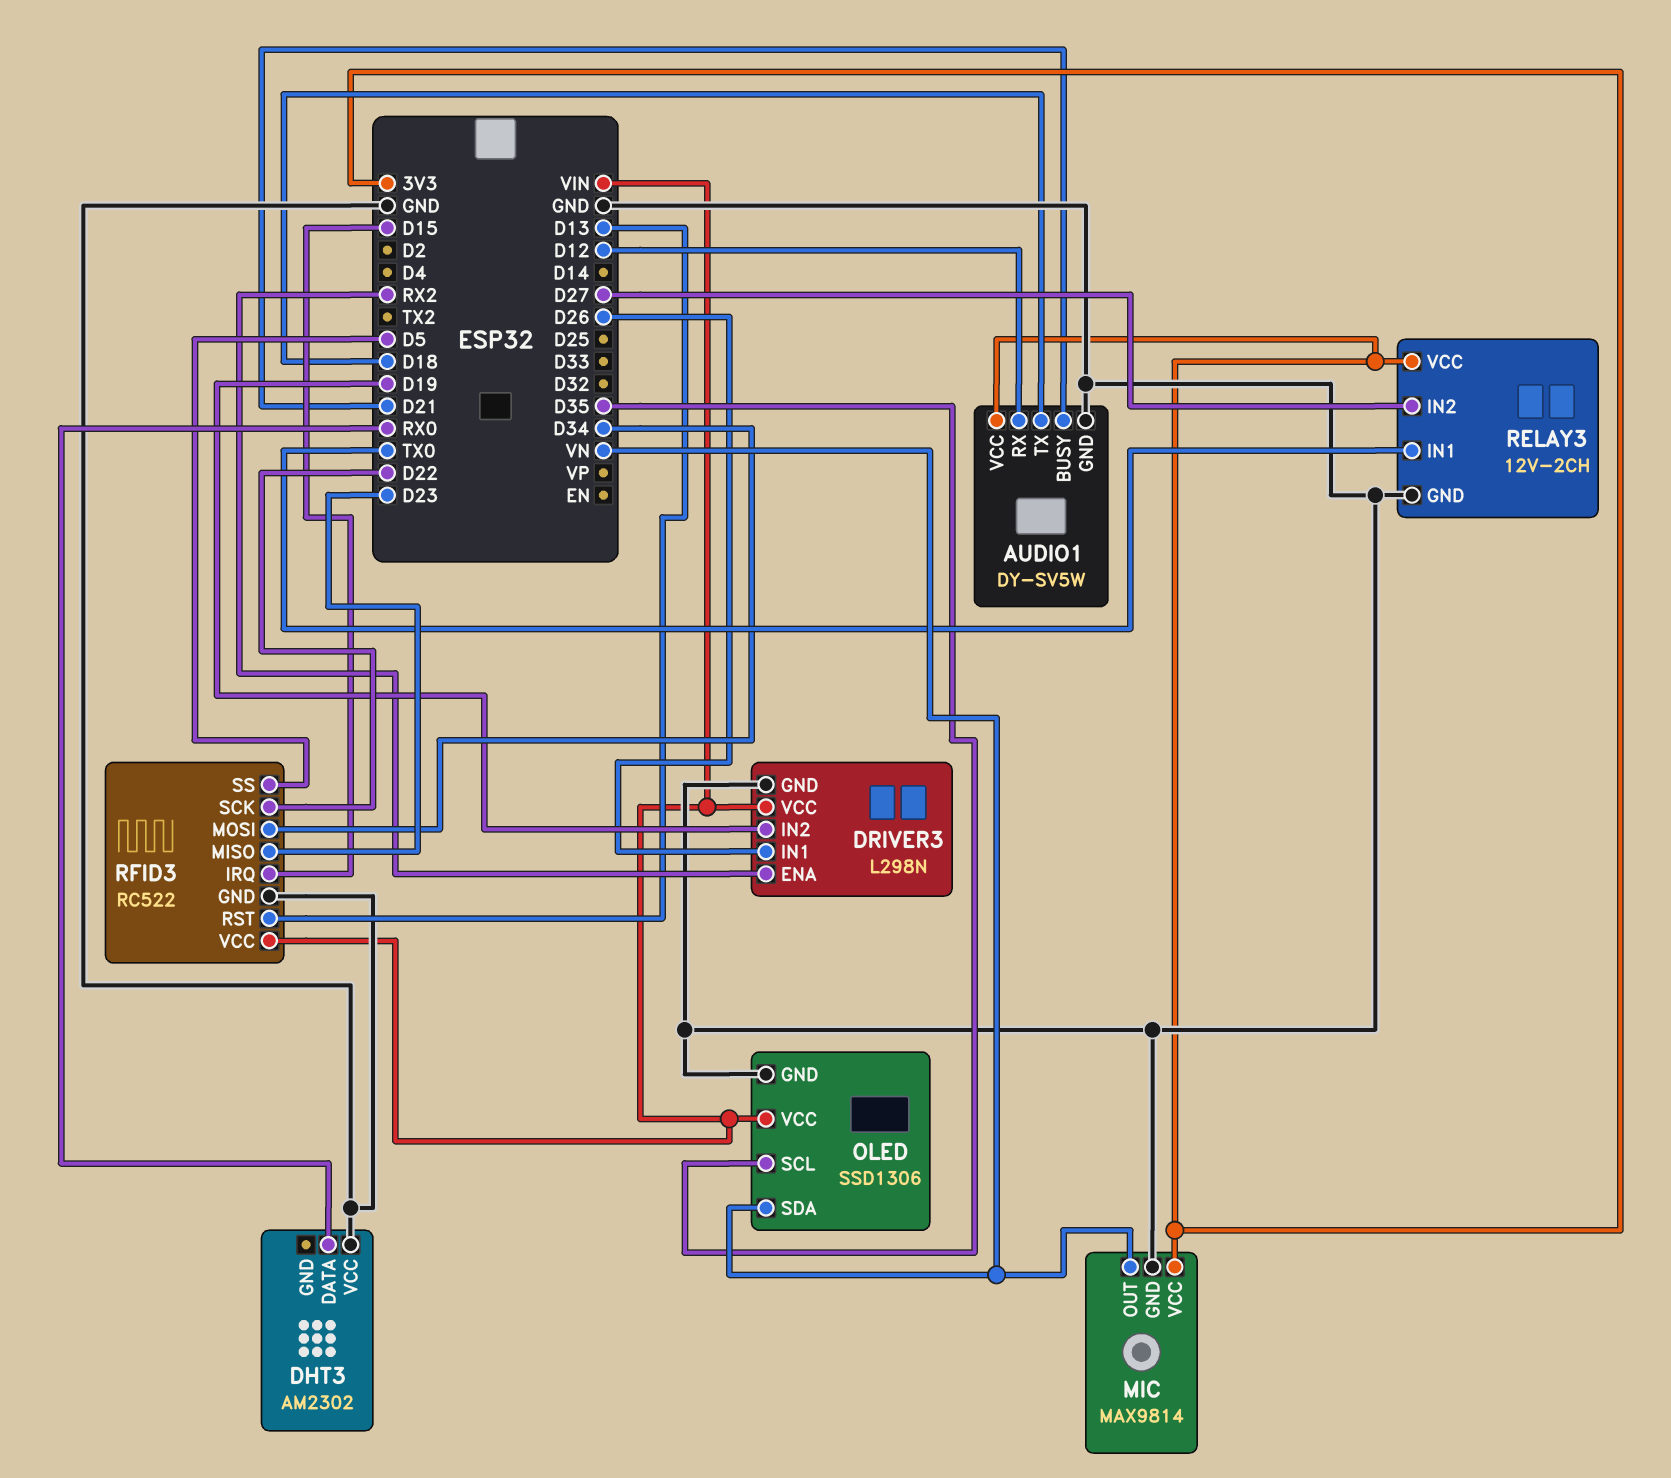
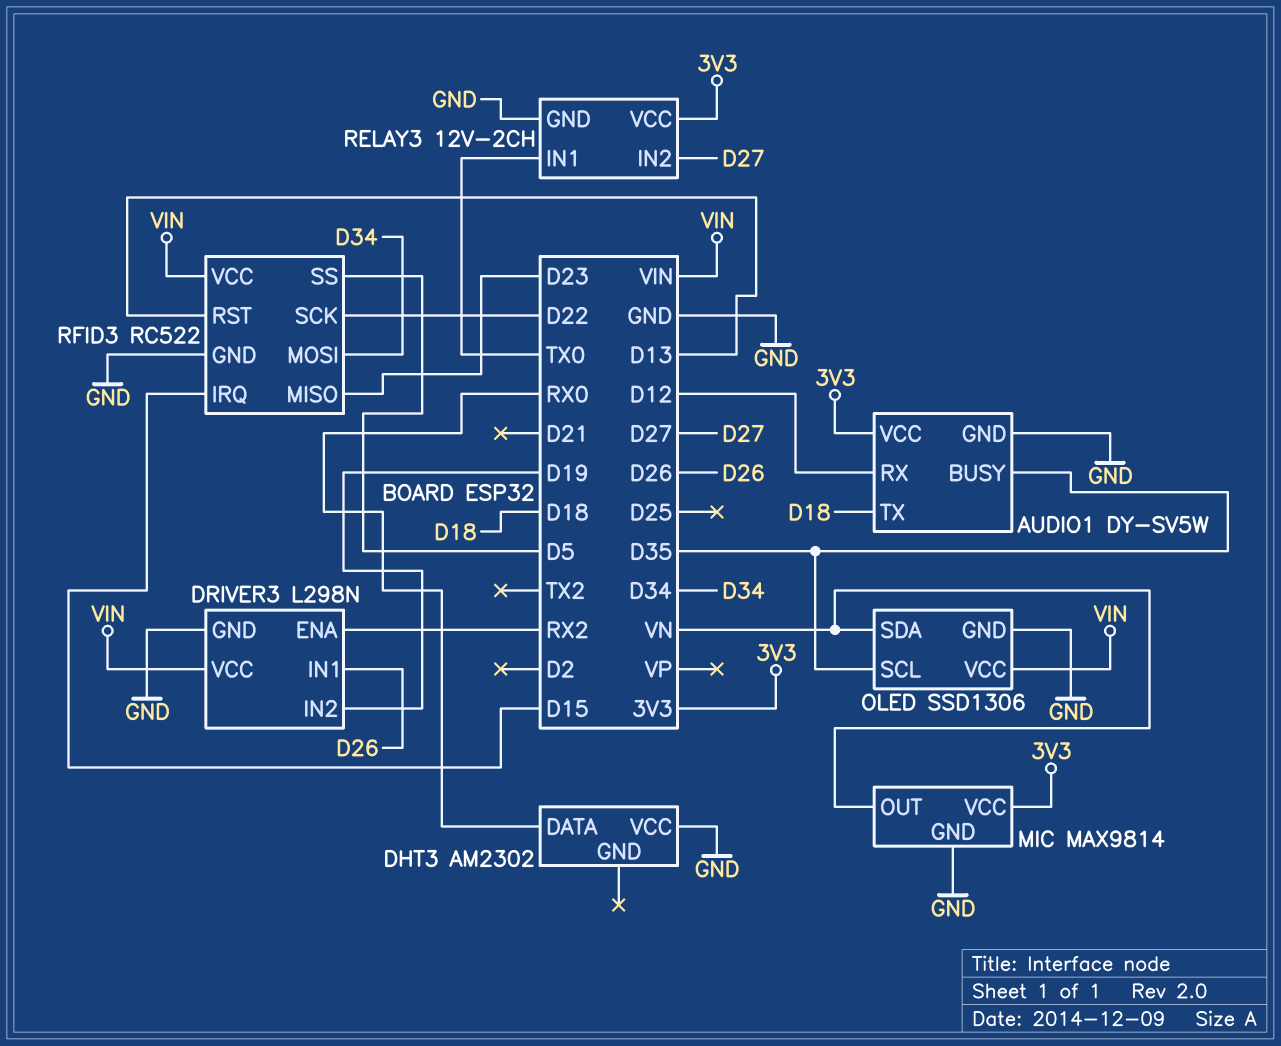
AUDIO1 pin BUSY: D21 -> D35

